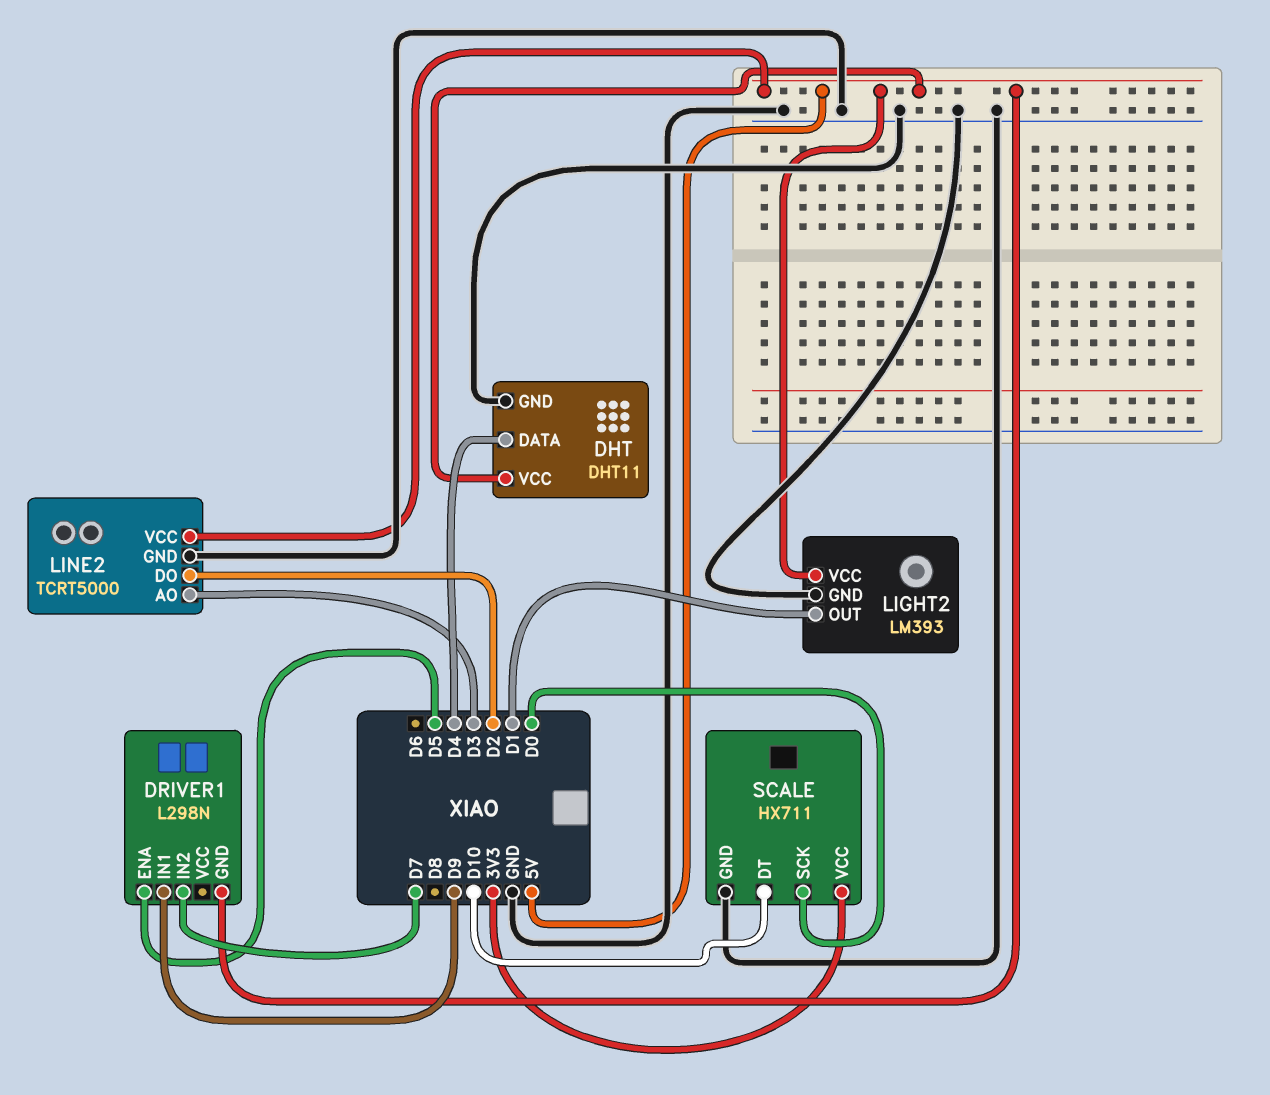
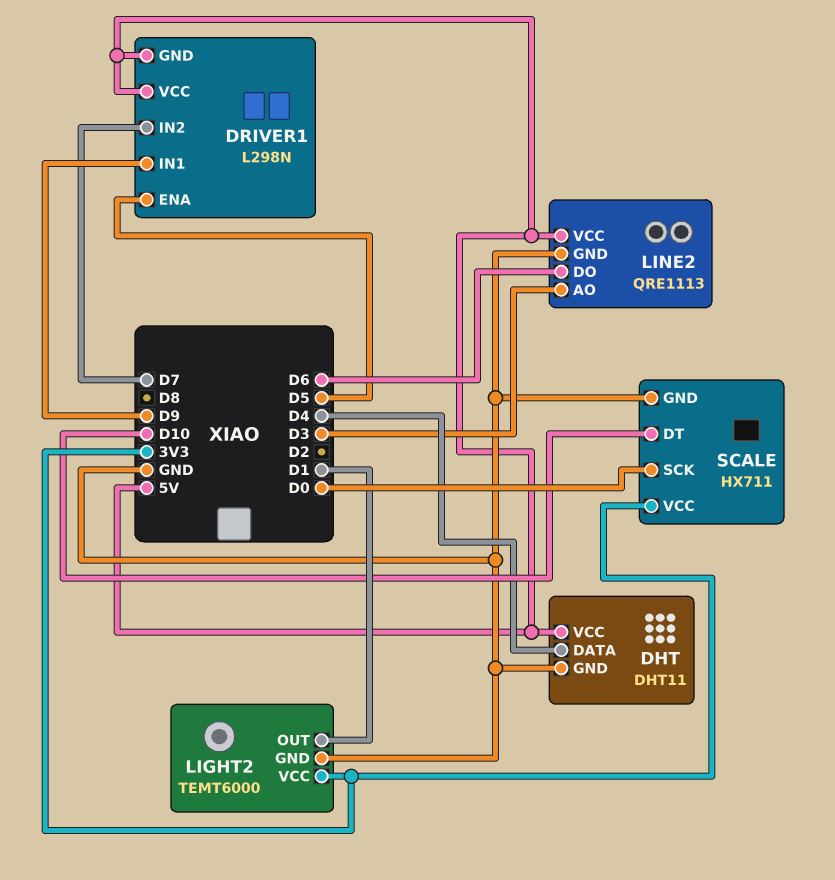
DRIVER1 pin VCC: none -> 5V
LIGHT2: LM393 -> TEMT6000
LIGHT2 pin VCC: 5V -> 3V3
LINE2: TCRT5000 -> QRE1113
LINE2 pin DO: D2 -> D6

